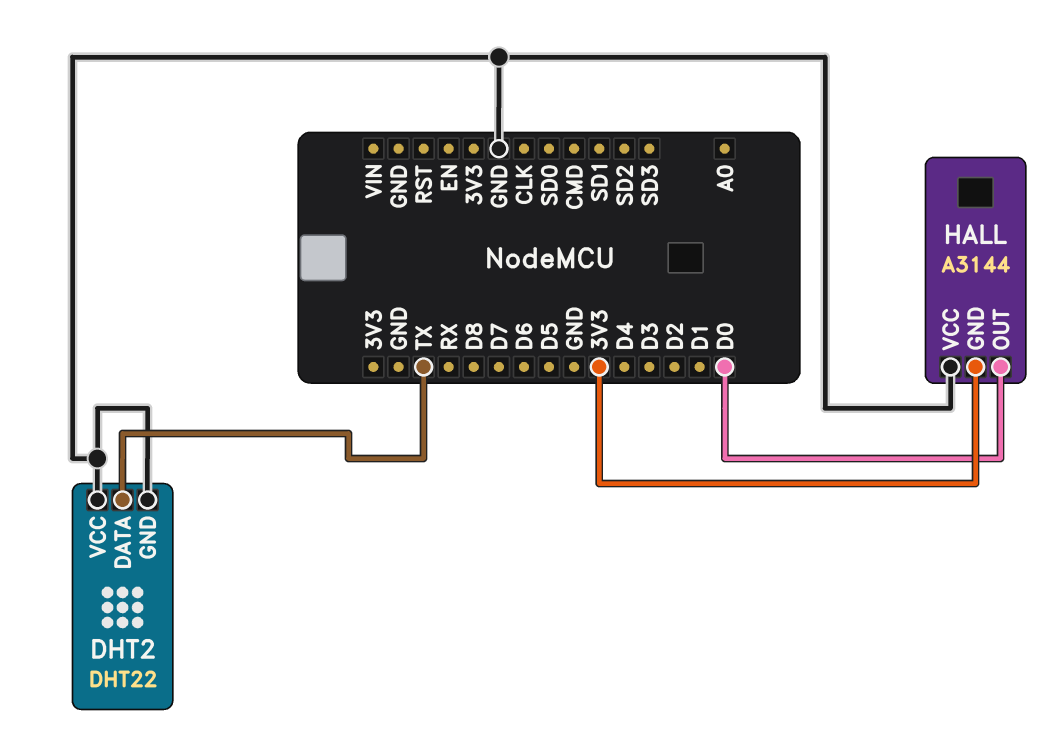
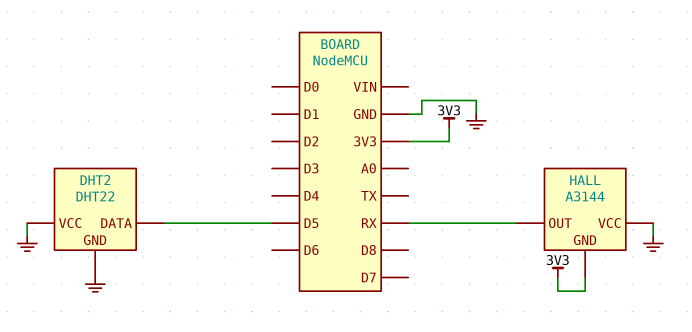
DHT2 pin DATA: TX -> D5
HALL pin OUT: D0 -> RX

